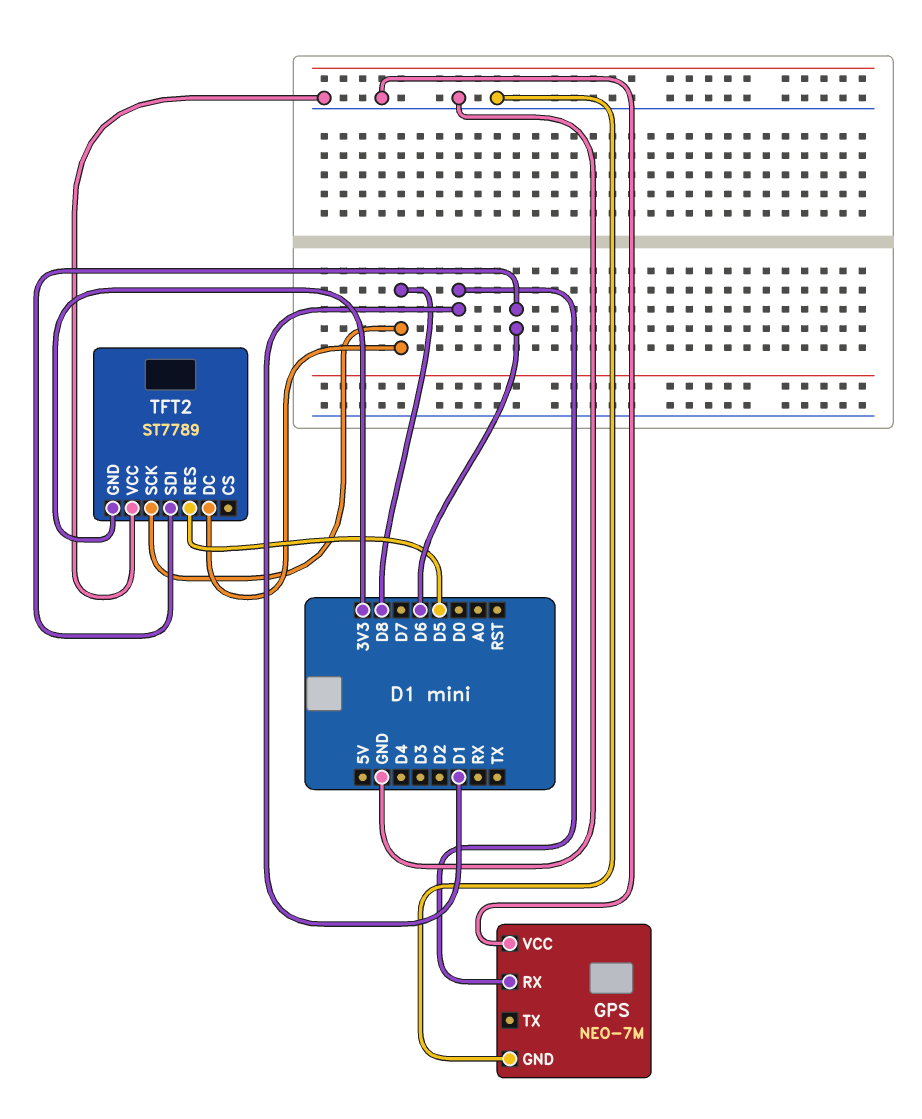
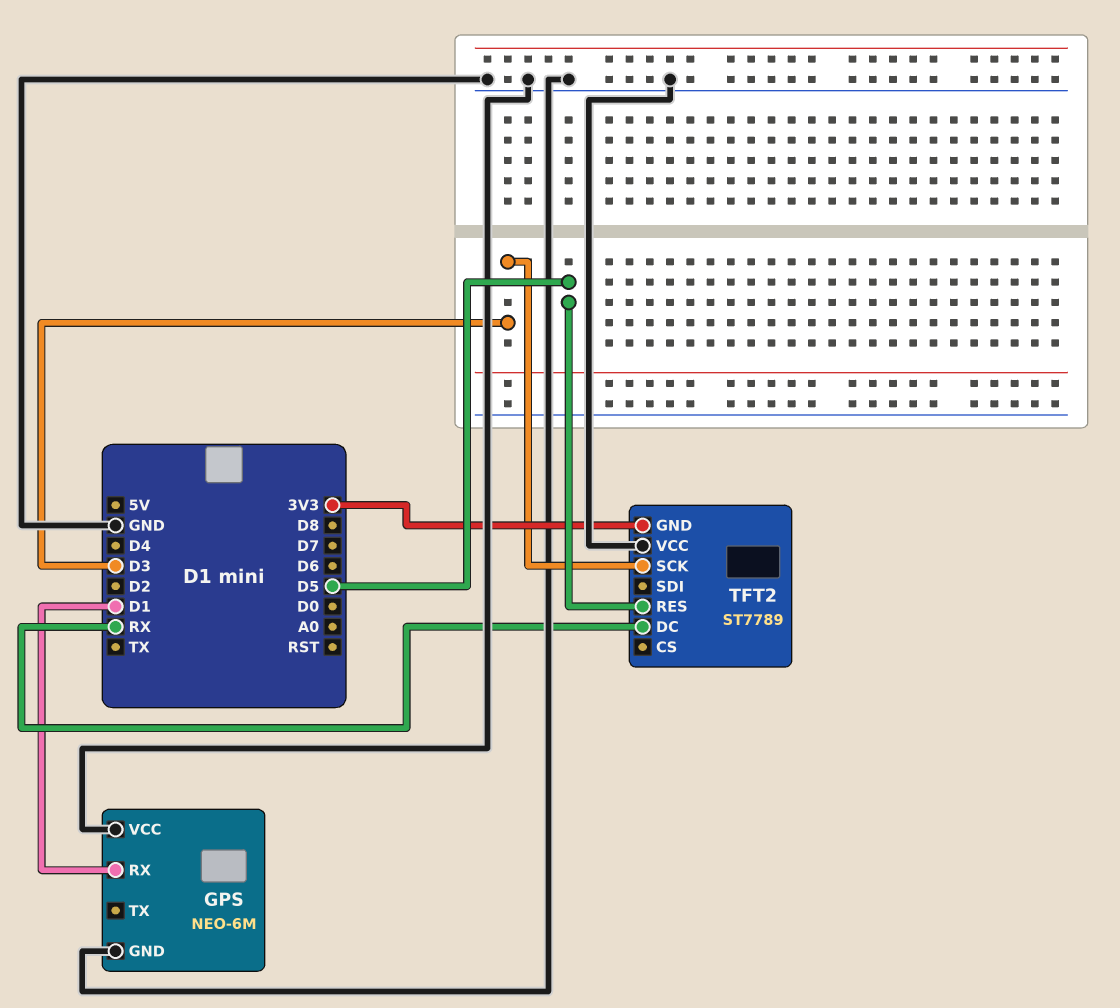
GPS: NEO-7M -> NEO-6M
TFT2 pin DC: D8 -> RX
TFT2 pin SCK: D8 -> D3
TFT2 pin SDI: D6 -> none

